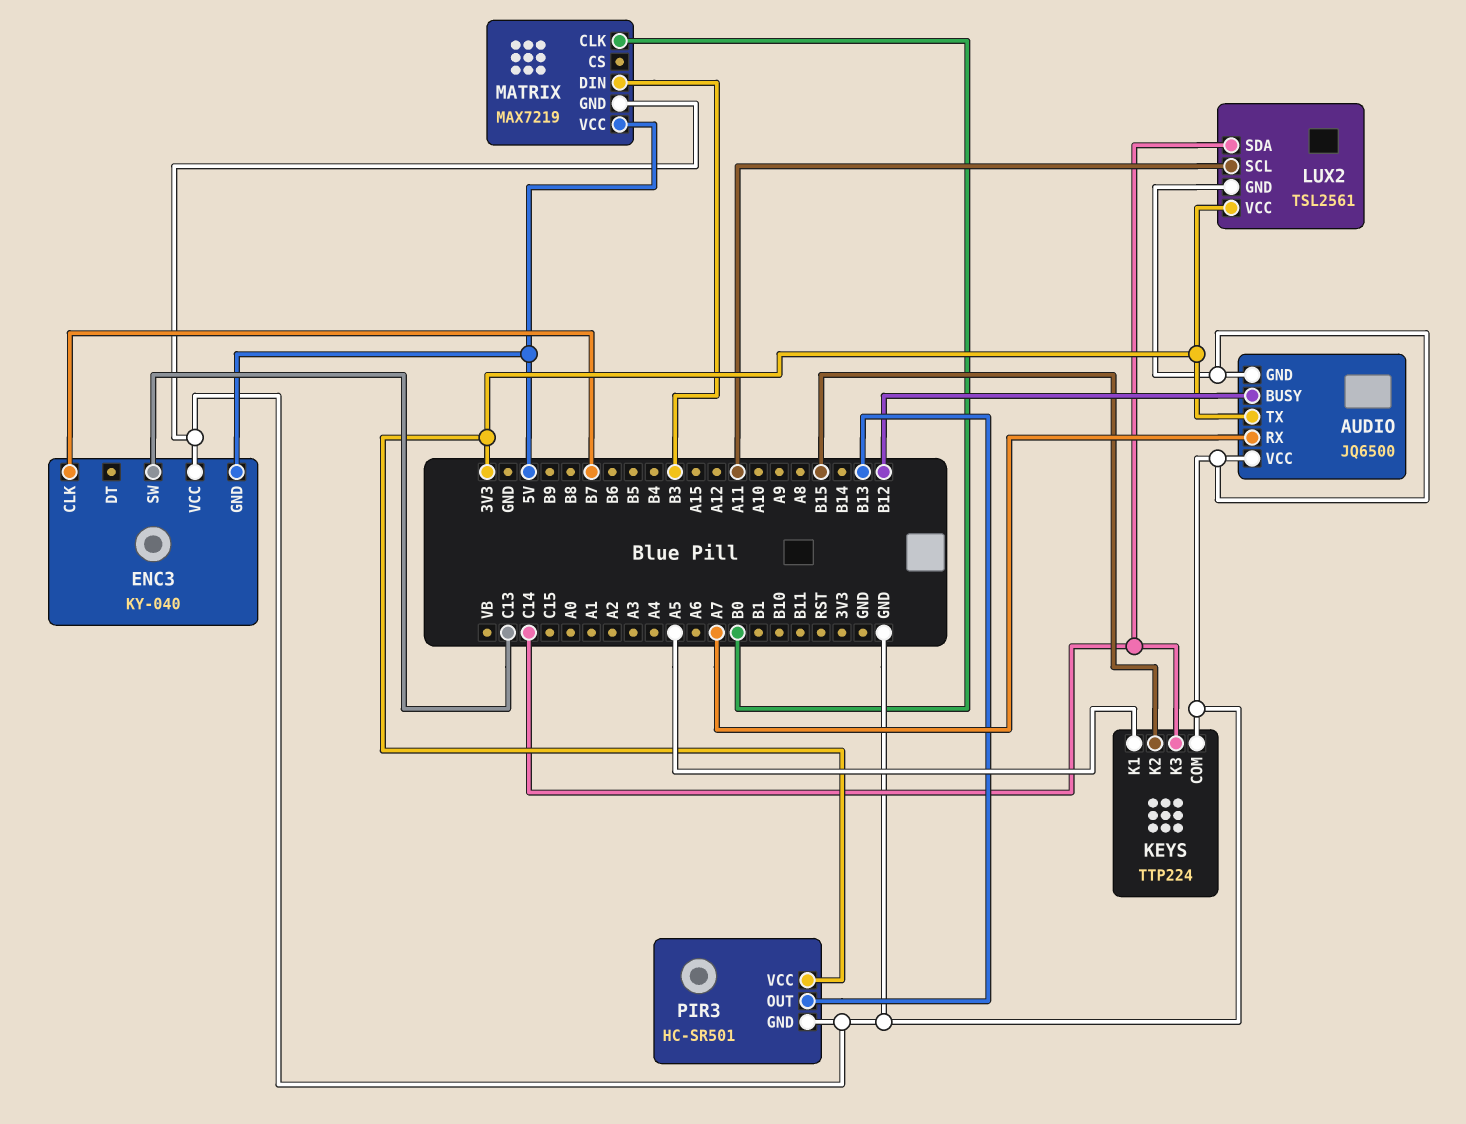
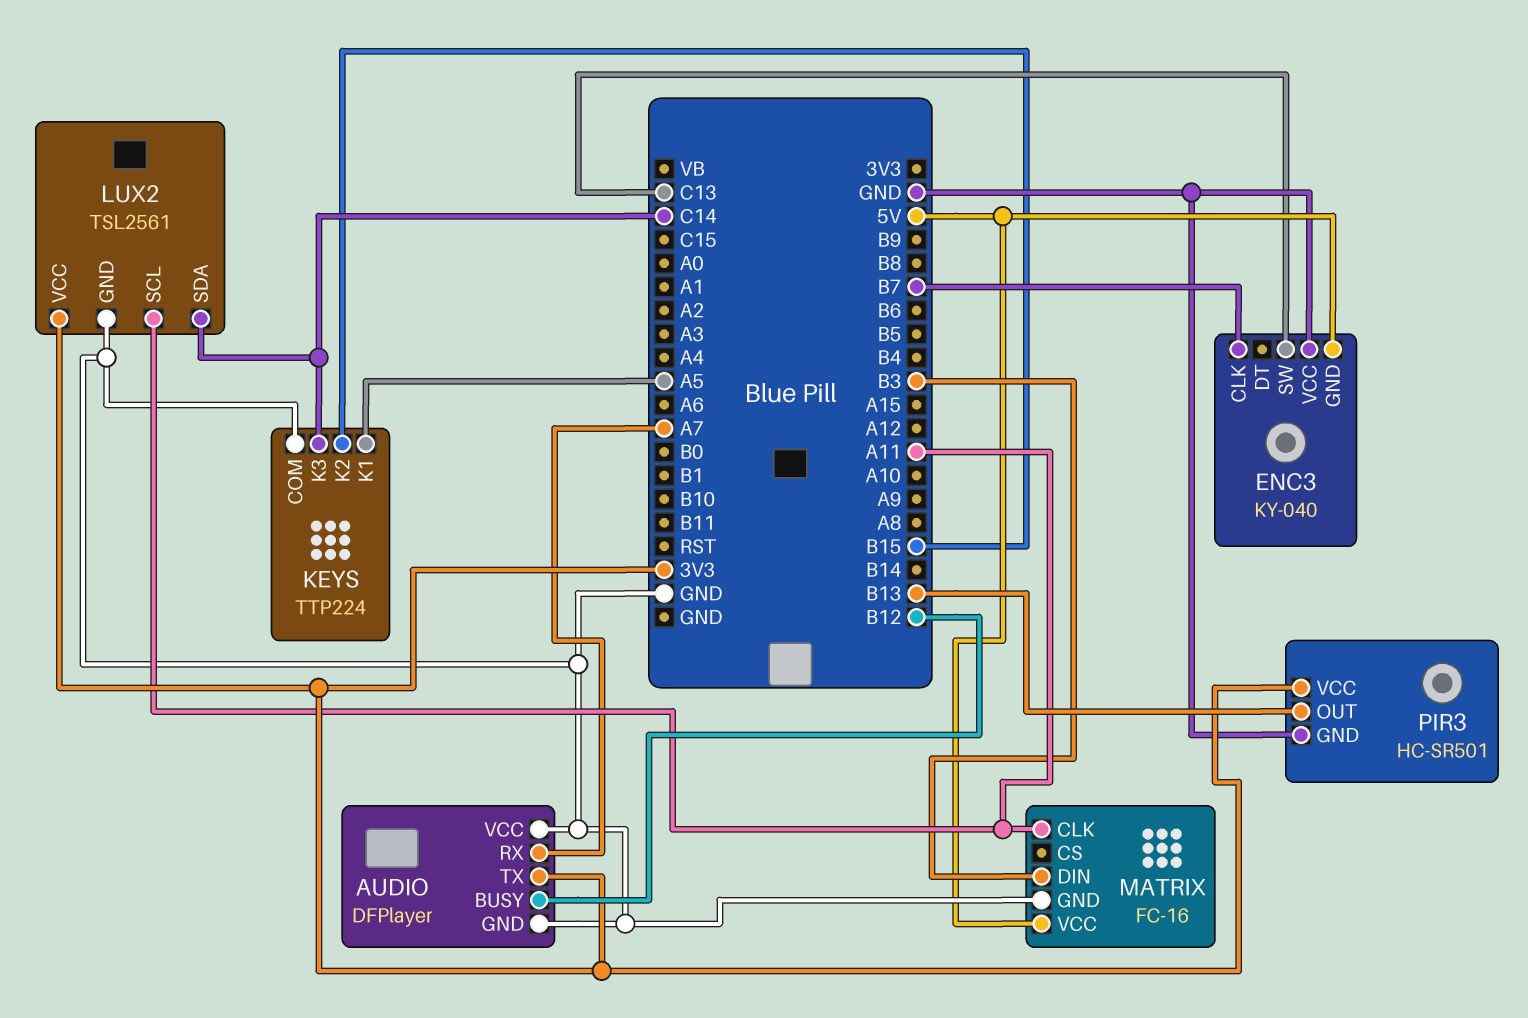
AUDIO: JQ6500 -> DFPlayer
MATRIX: MAX7219 -> FC-16
MATRIX pin CLK: B0 -> A11

